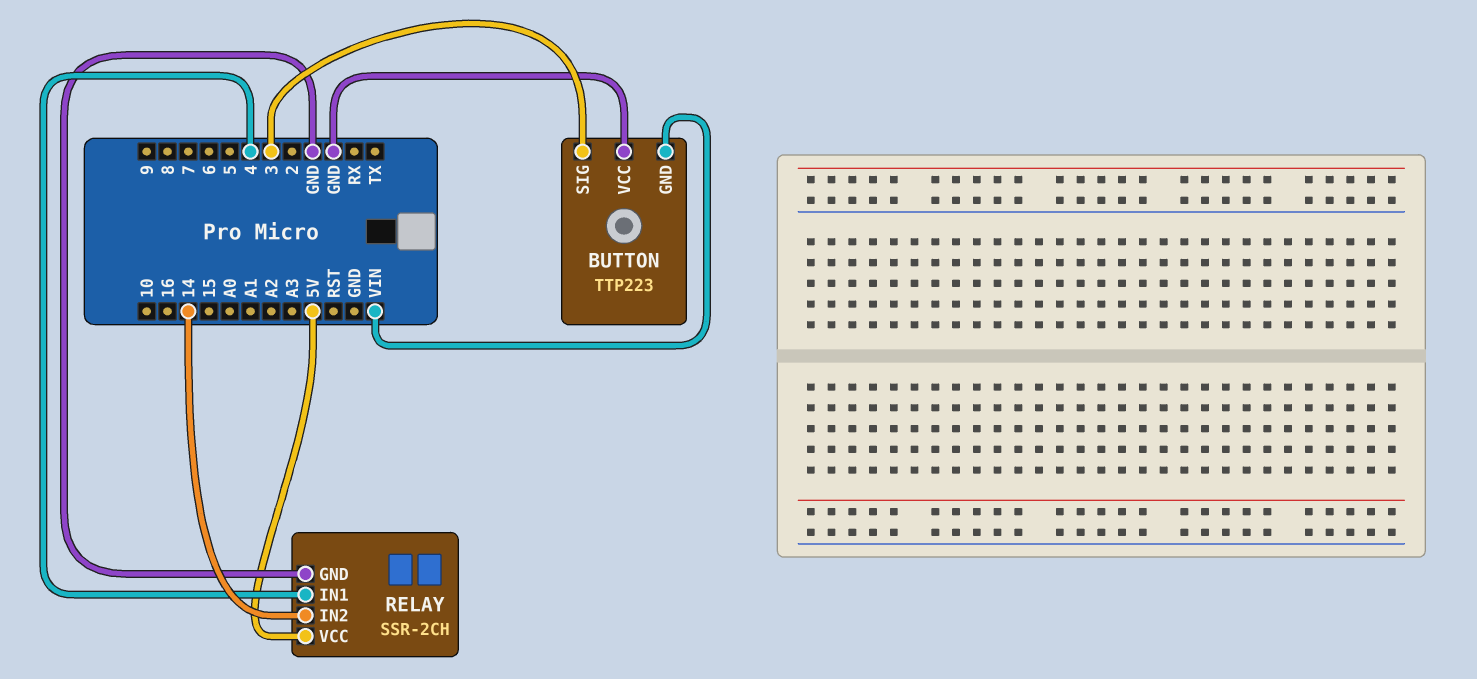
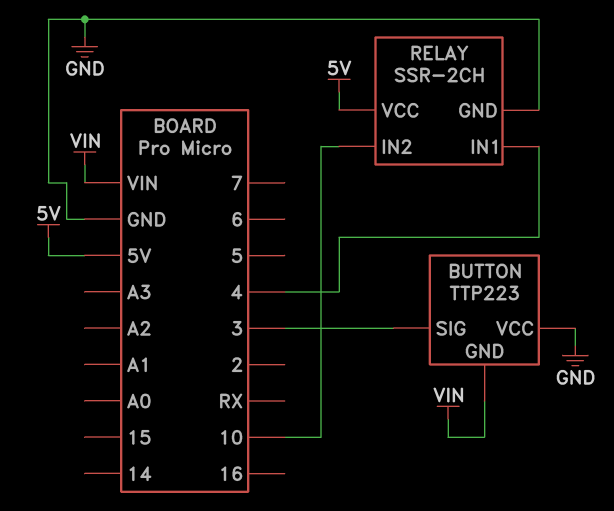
RELAY pin IN2: 14 -> 10

